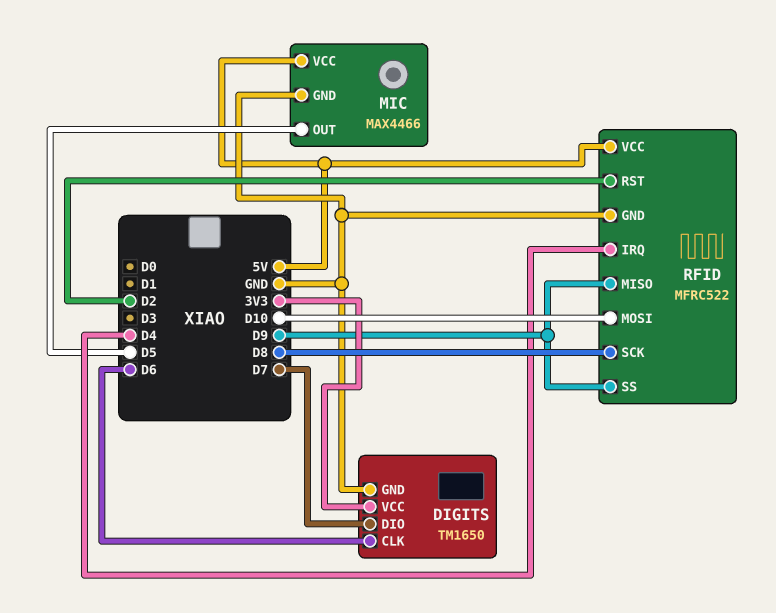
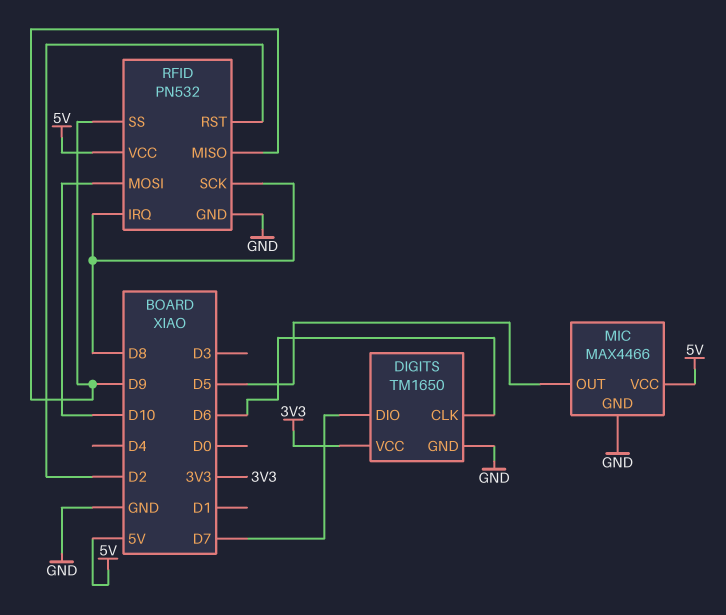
RFID: MFRC522 -> PN532
RFID pin IRQ: D4 -> D8

